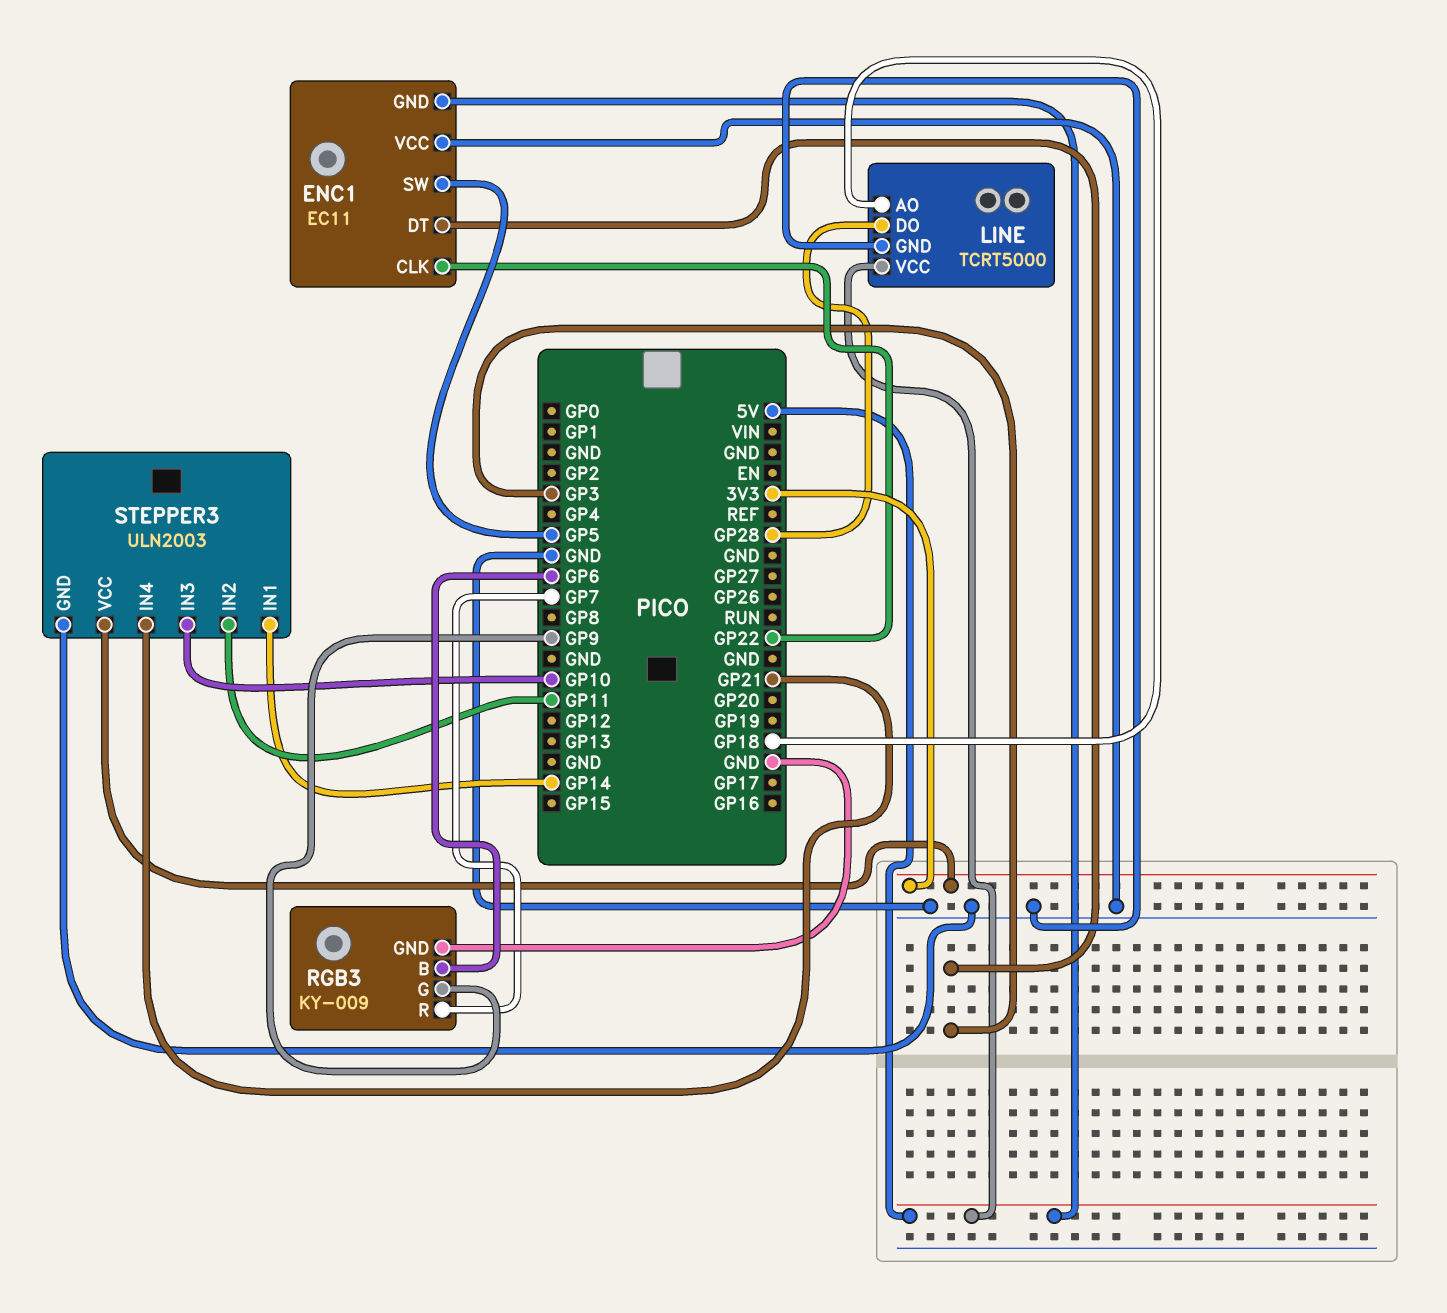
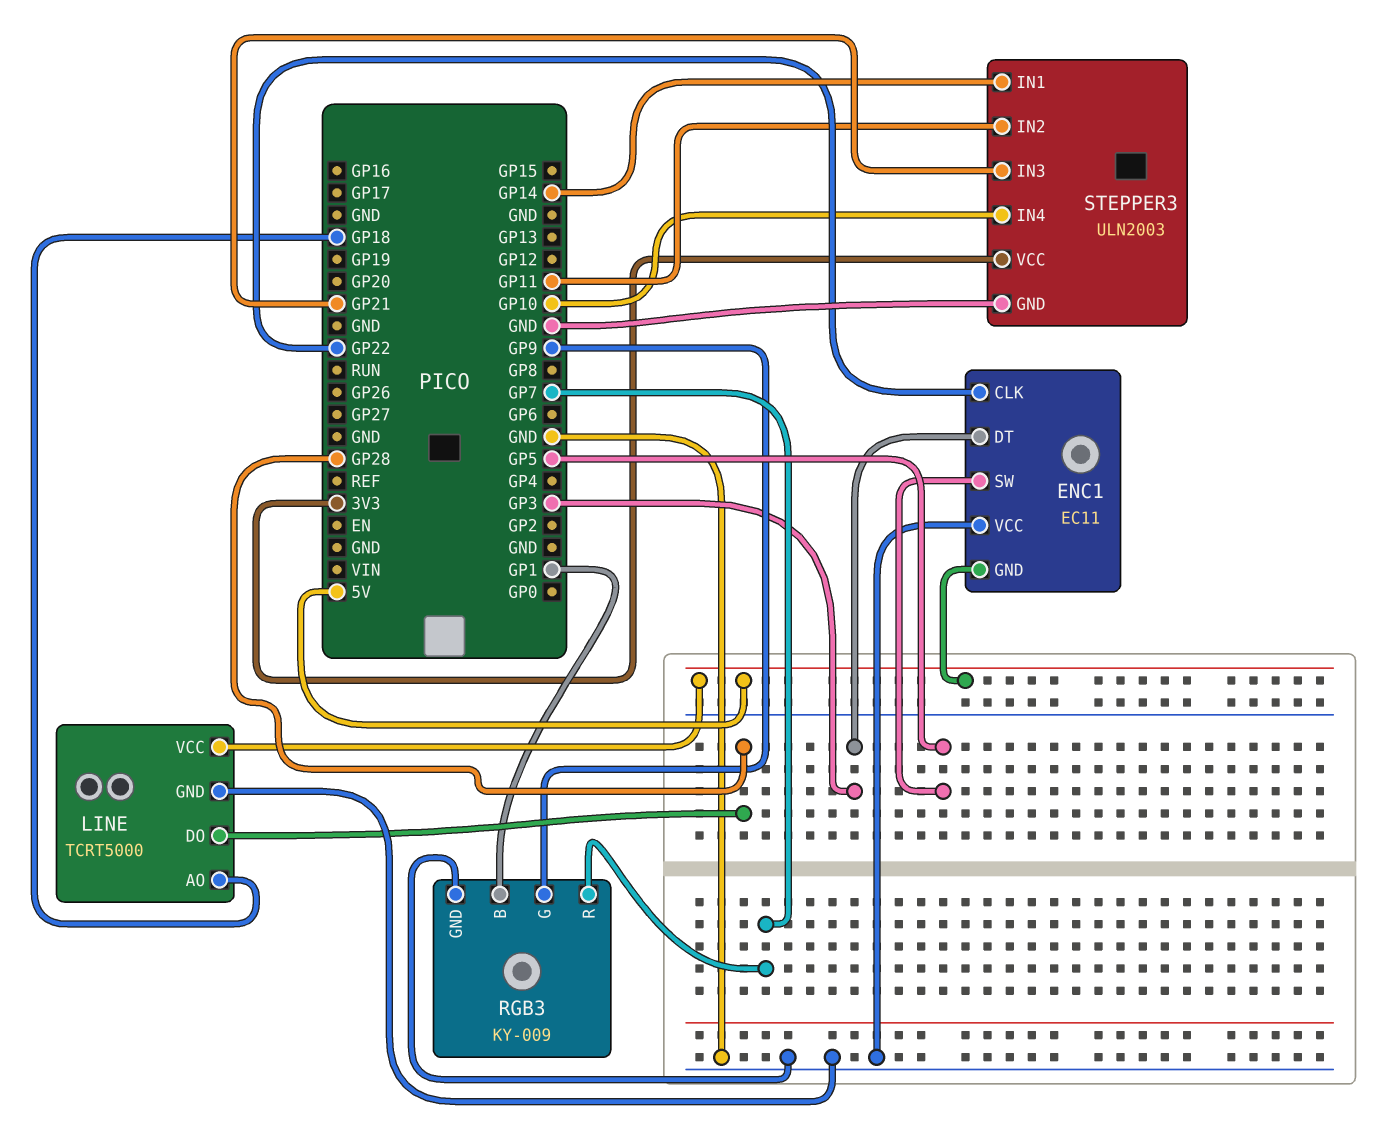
RGB3 pin B: GP6 -> GP1
STEPPER3 pin IN3: GP10 -> GP21
STEPPER3 pin IN4: GP21 -> GP10

